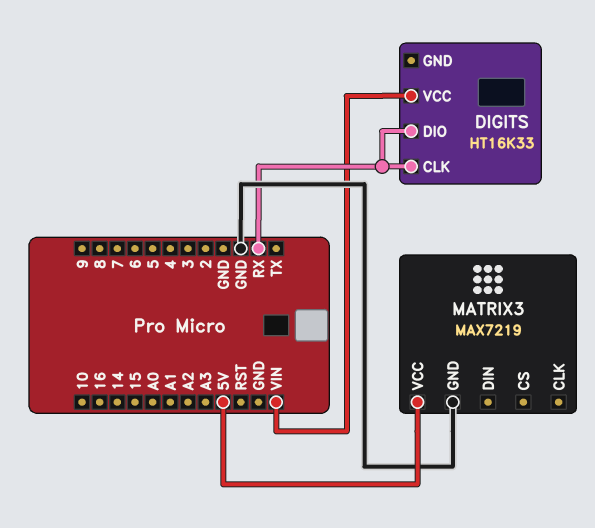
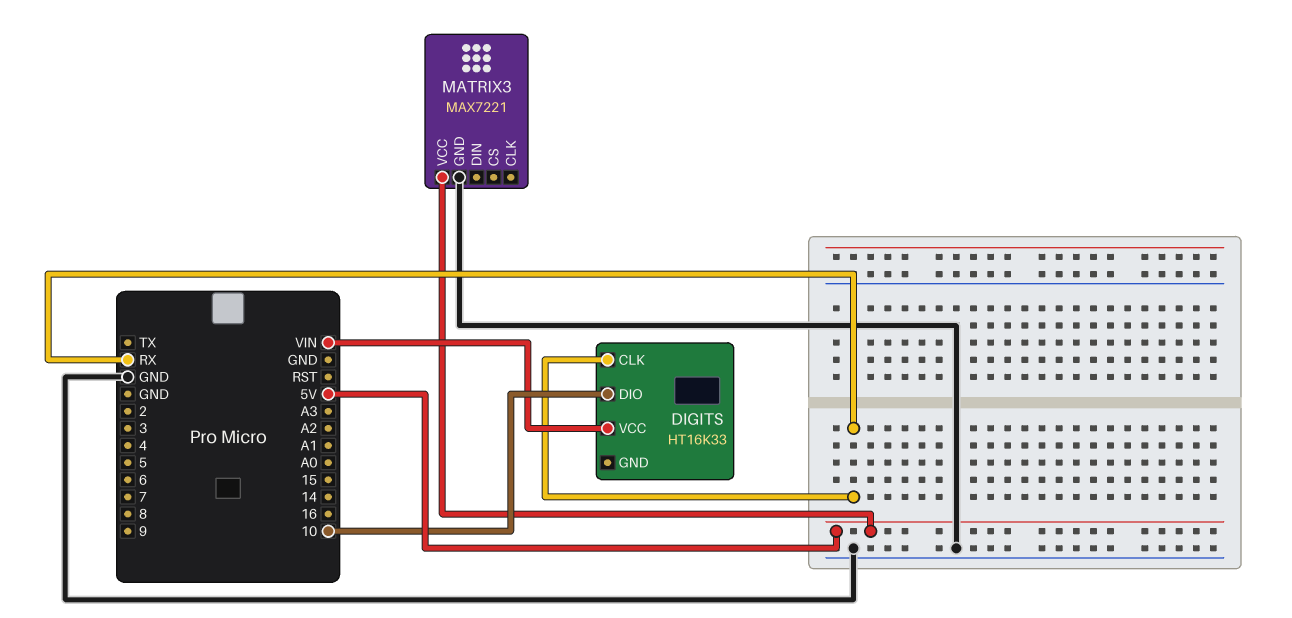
DIGITS pin DIO: RX -> 10
MATRIX3: MAX7219 -> MAX7221

